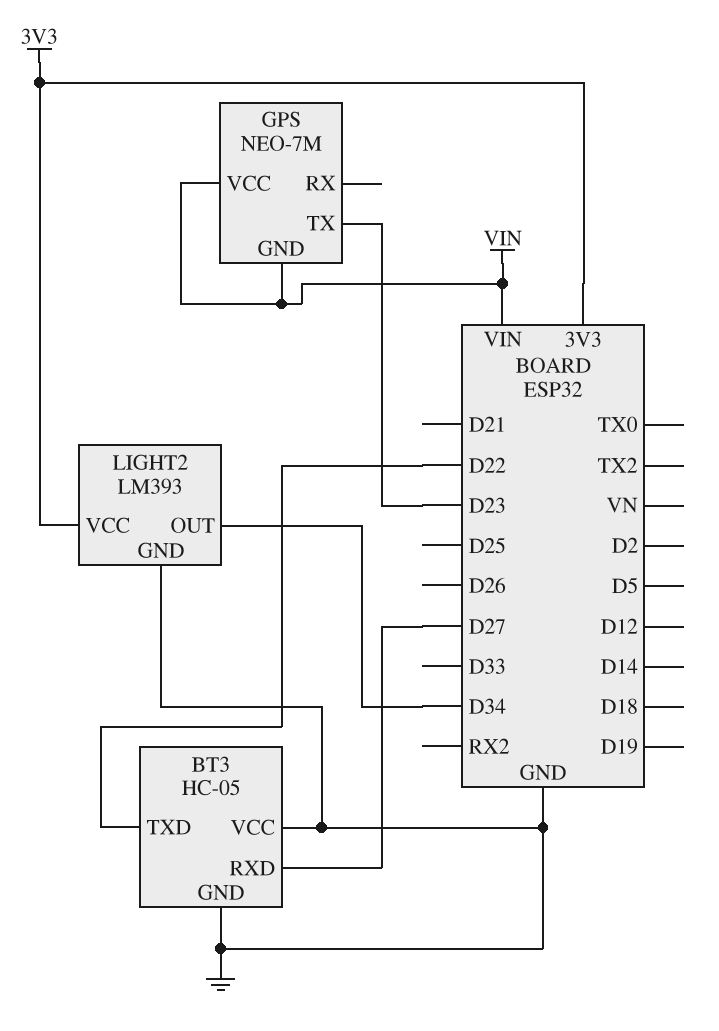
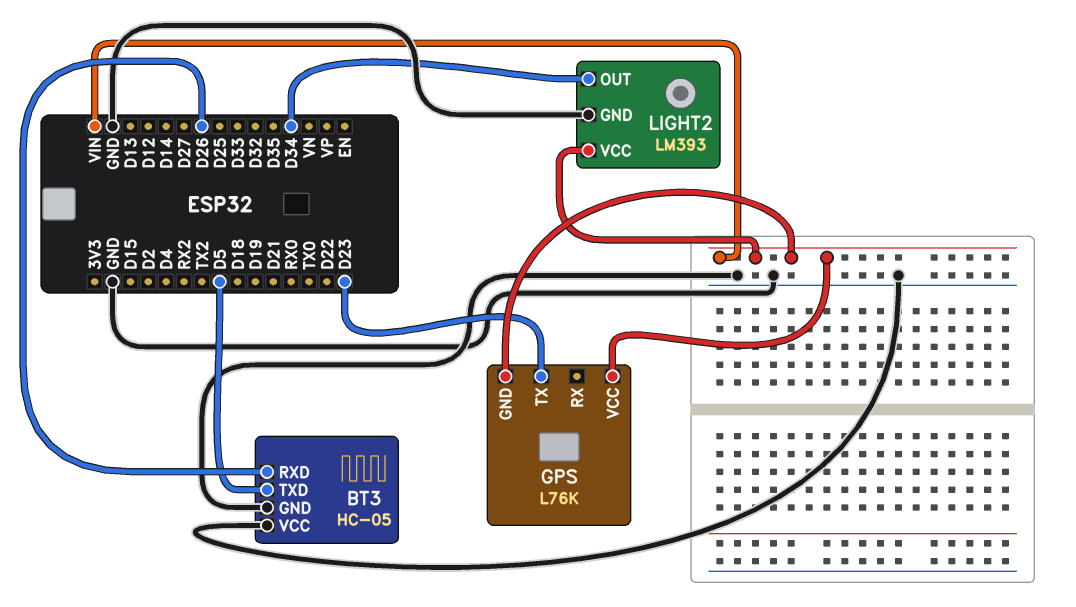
BT3 pin RXD: D27 -> D26
BT3 pin TXD: D22 -> D5
GPS: NEO-7M -> L76K
LIGHT2 pin VCC: 3V3 -> VIN

